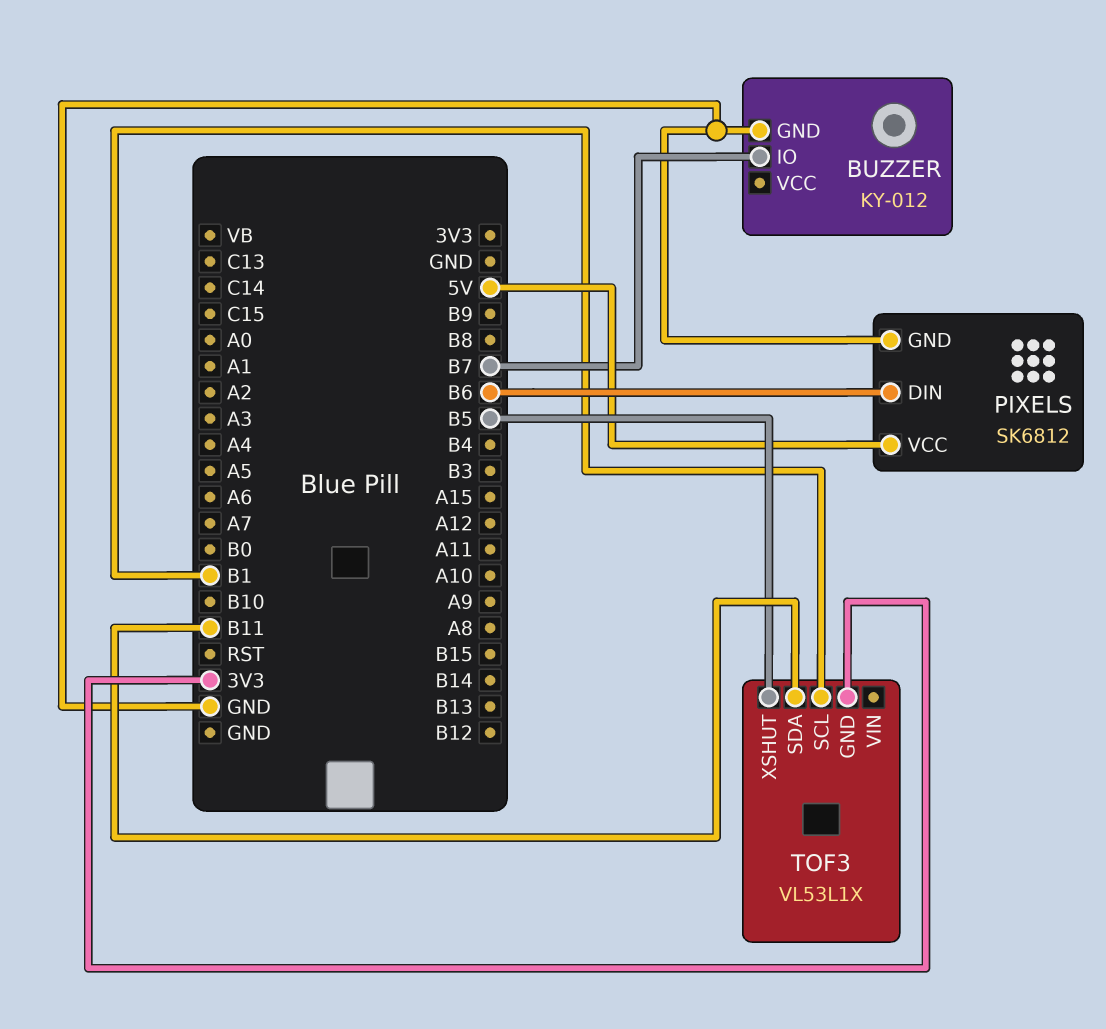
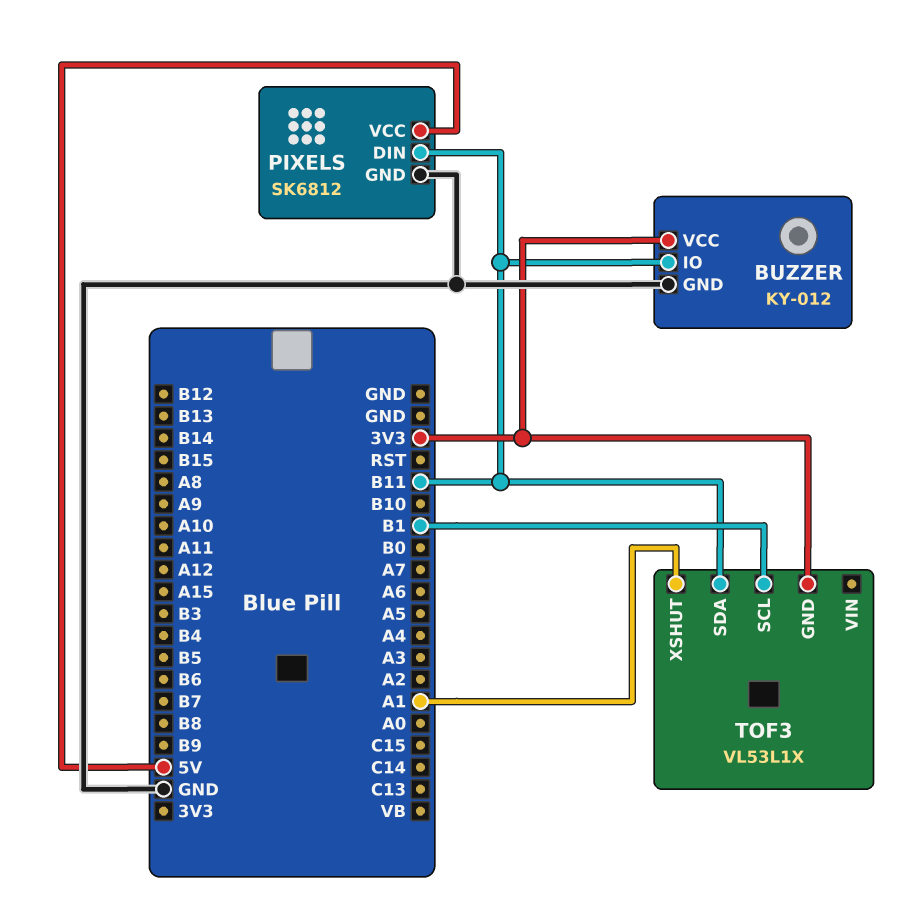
BUZZER pin IO: B7 -> B11
BUZZER pin VCC: none -> 3V3
PIXELS pin DIN: B6 -> B11
TOF3 pin XSHUT: B5 -> A1

